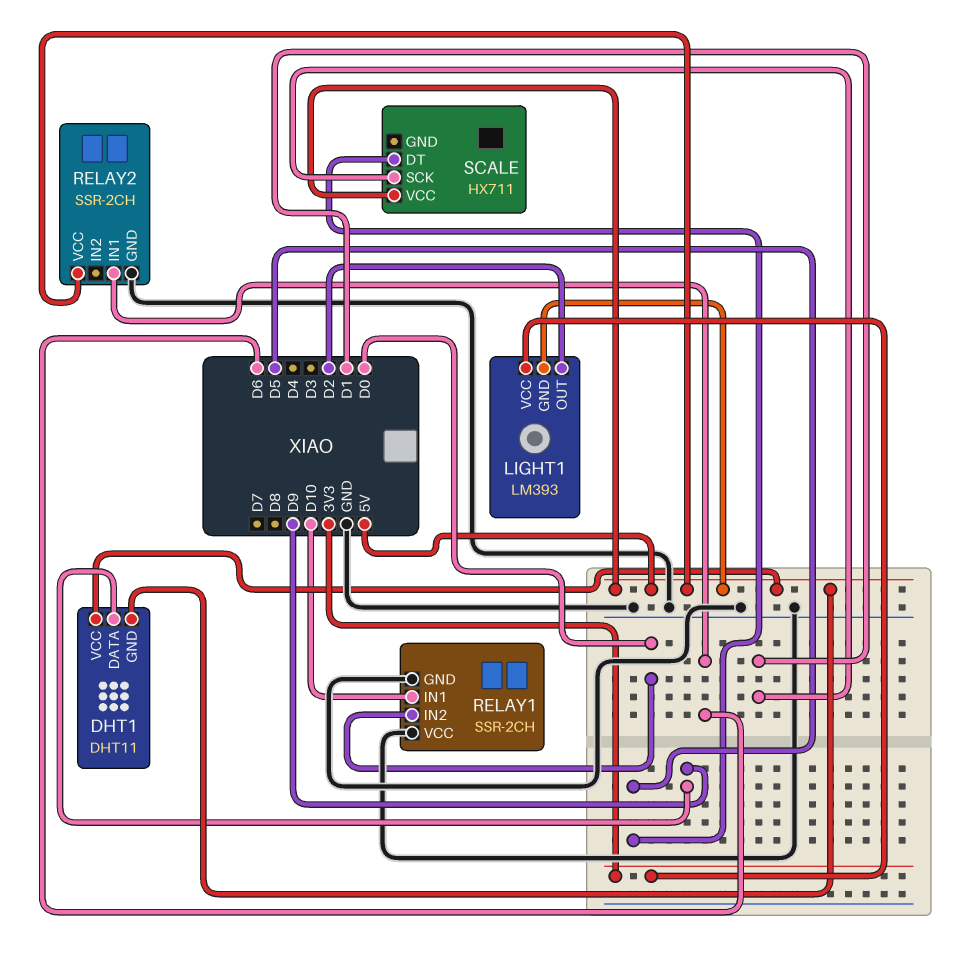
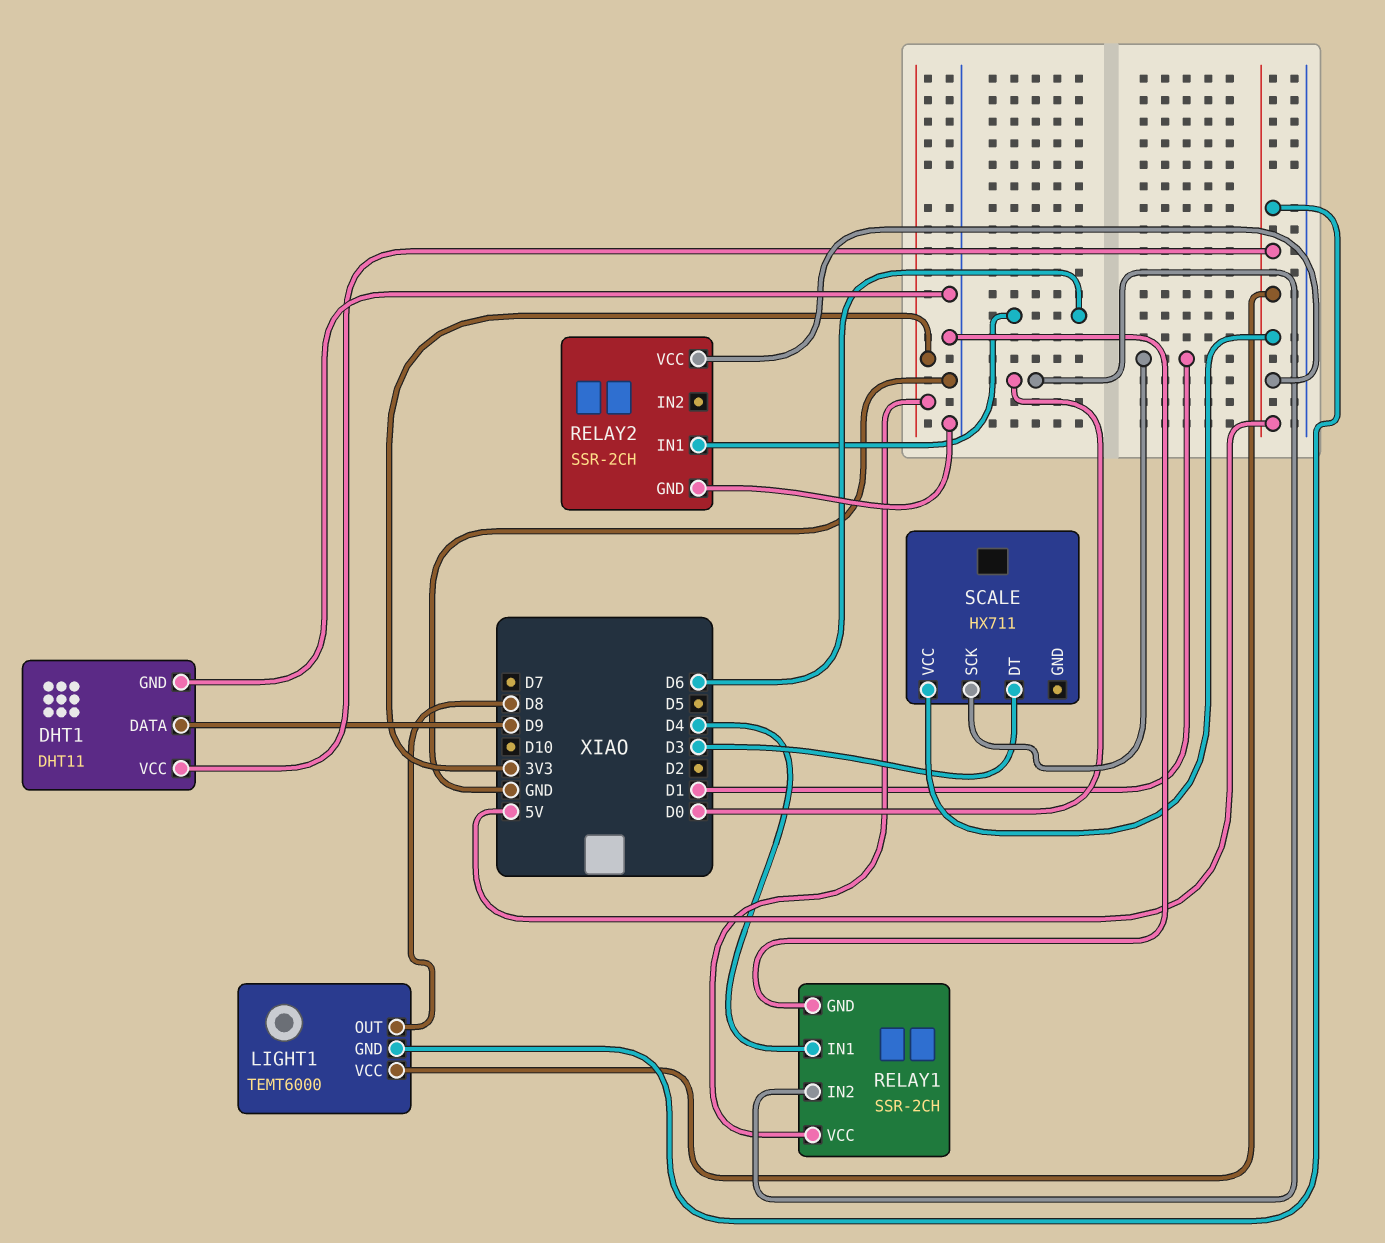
DHT1 pin GND: 5V -> GND
LIGHT1: LM393 -> TEMT6000
LIGHT1 pin OUT: D2 -> D8
LIGHT1 pin VCC: 3V3 -> 5V
RELAY1 pin IN1: D10 -> D4
RELAY1 pin VCC: GND -> 3V3
SCALE pin DT: D5 -> D3

